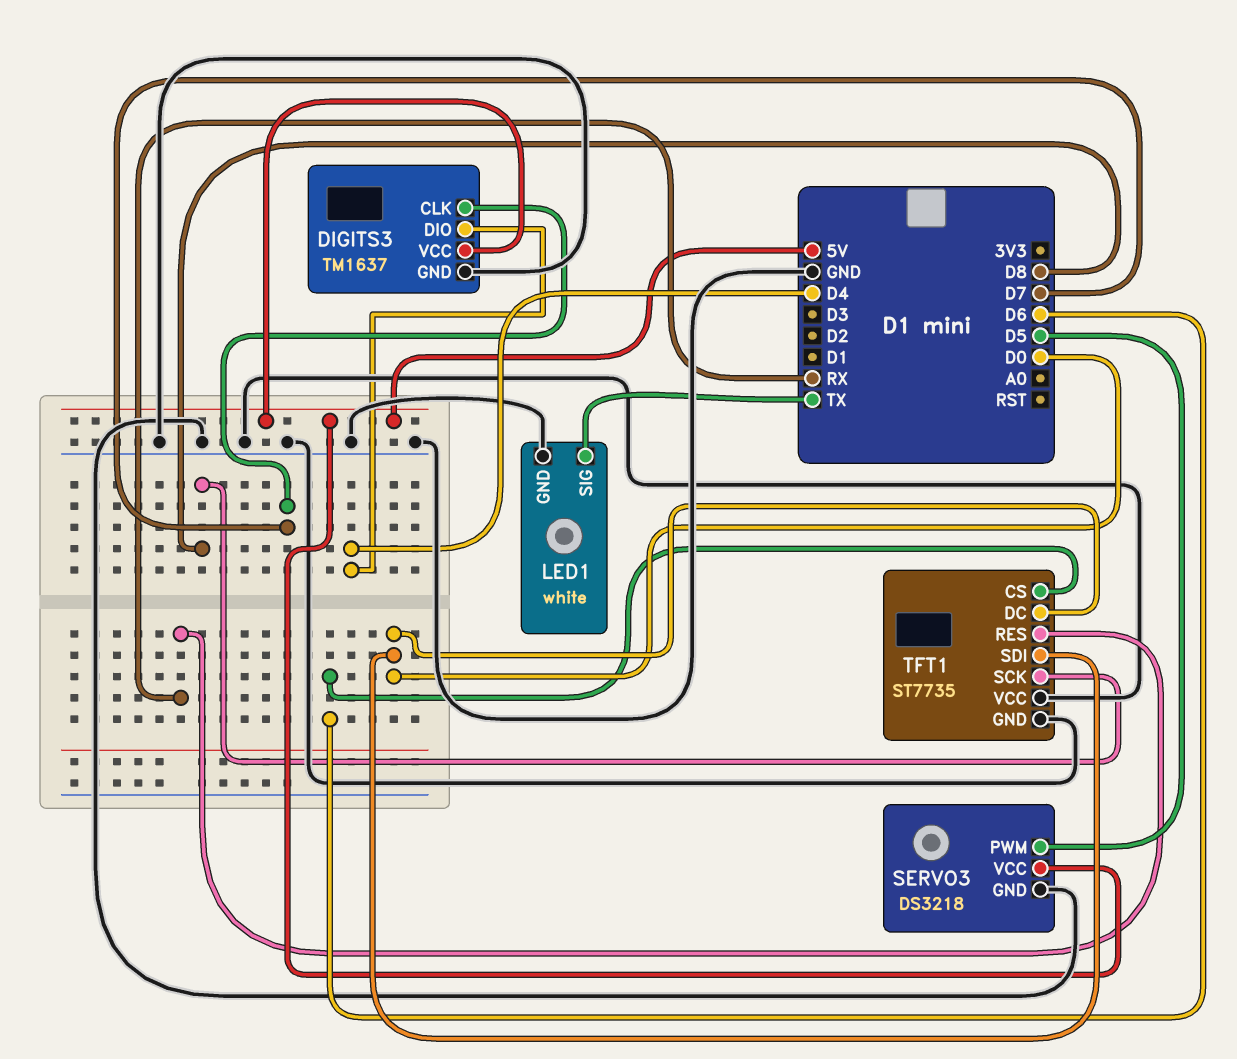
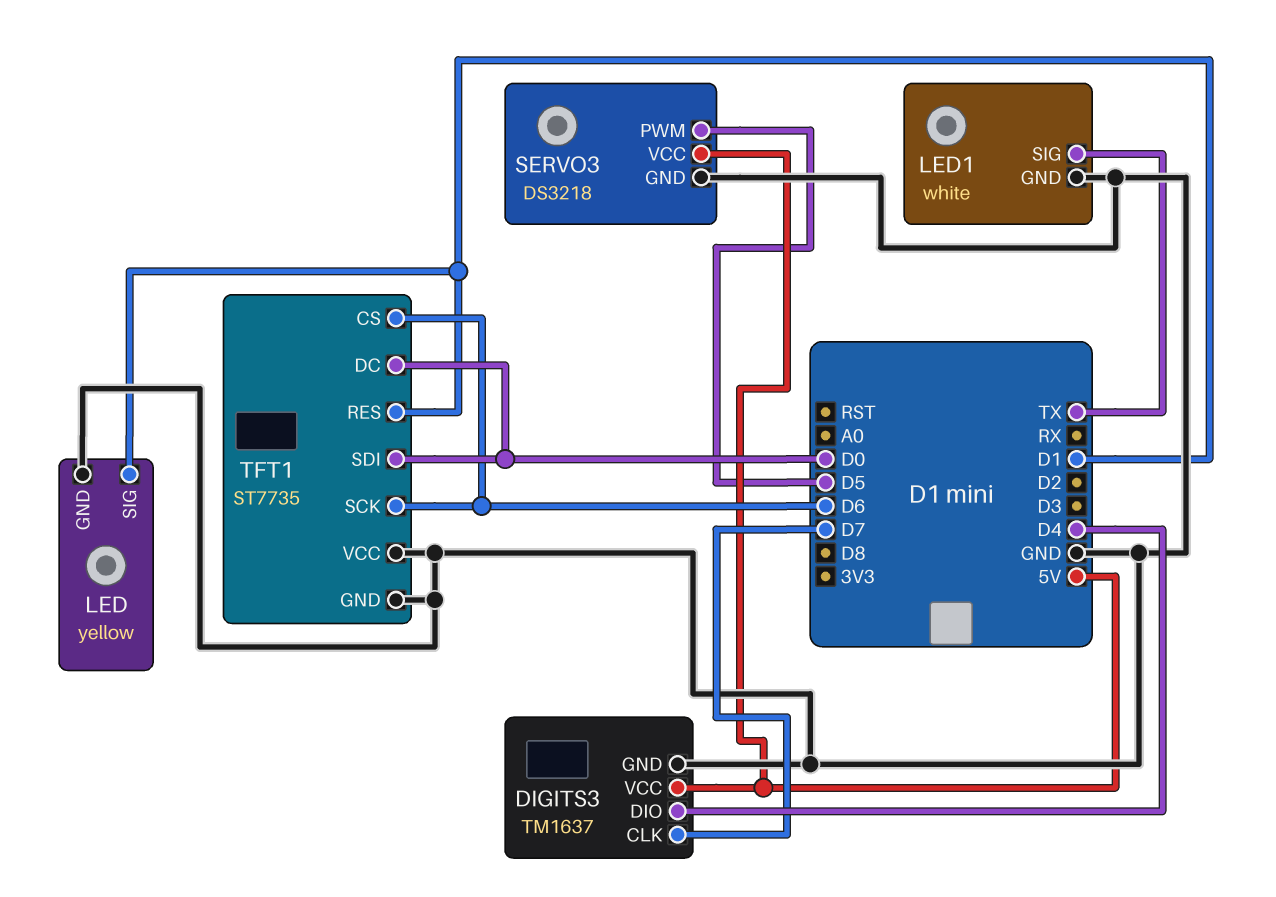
LED: none -> yellow
LED pin GND: none -> GND
LED pin SIG: none -> D1
TFT1 pin RES: RX -> D1
TFT1 pin SCK: D8 -> D6

